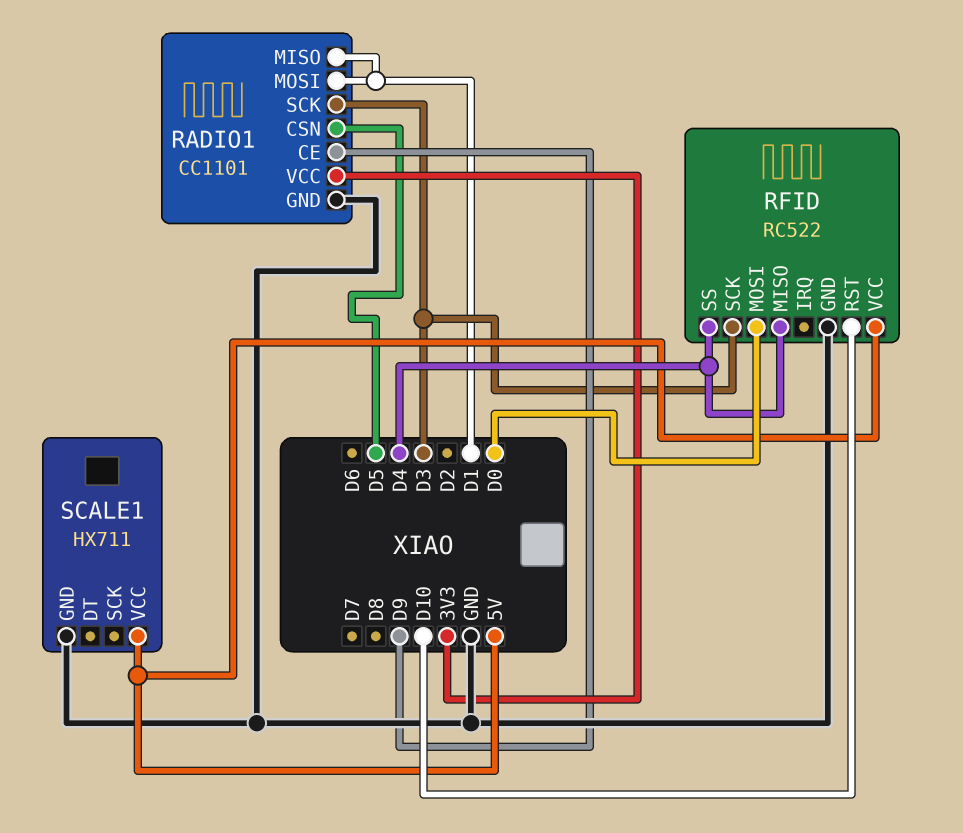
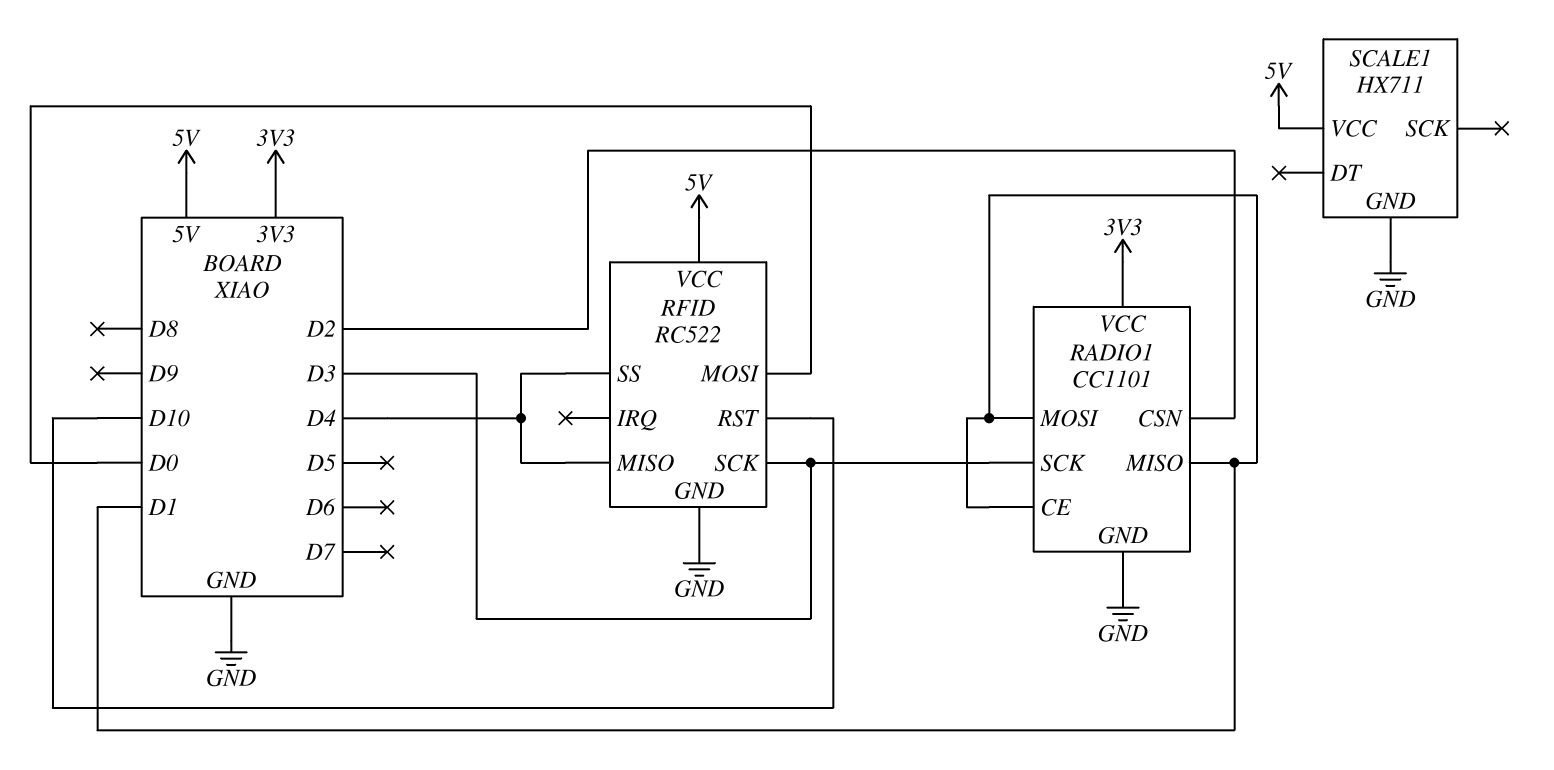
RADIO1 pin CE: D9 -> D1
RADIO1 pin CSN: D5 -> D2

